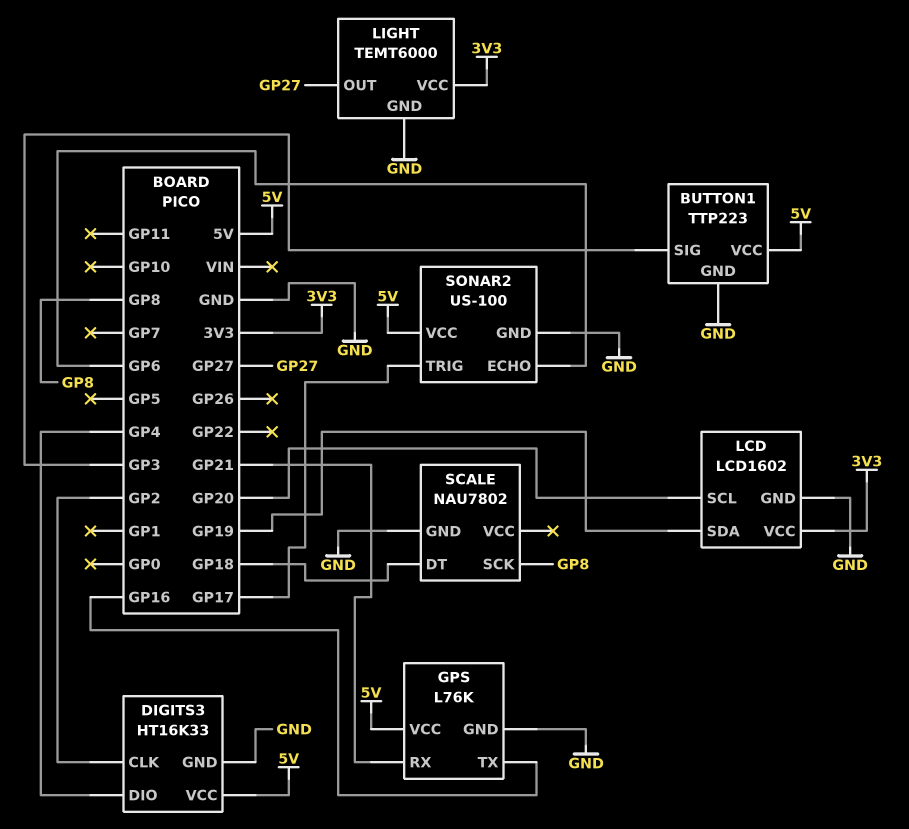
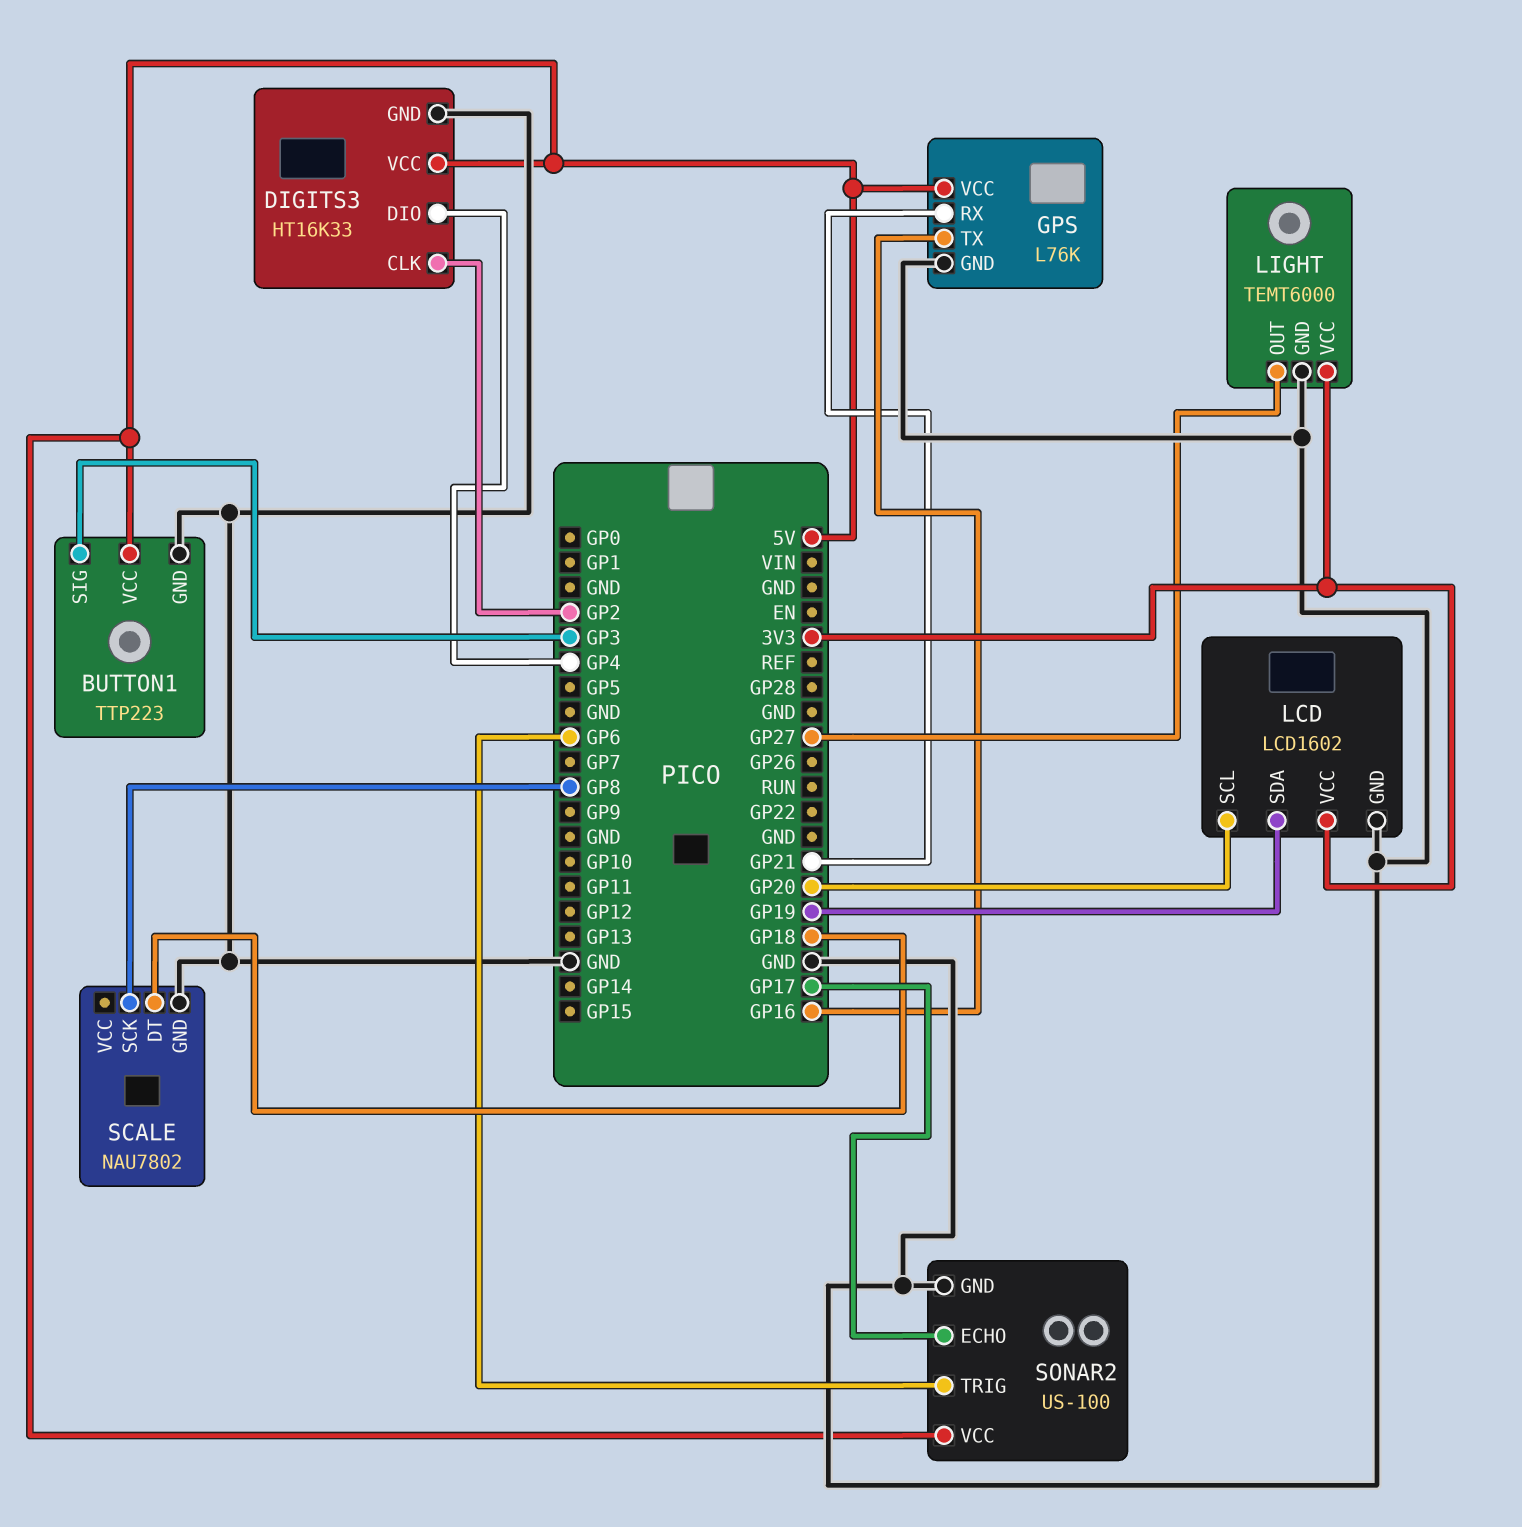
SONAR2 pin ECHO: GP6 -> GP17
SONAR2 pin TRIG: GP17 -> GP6

